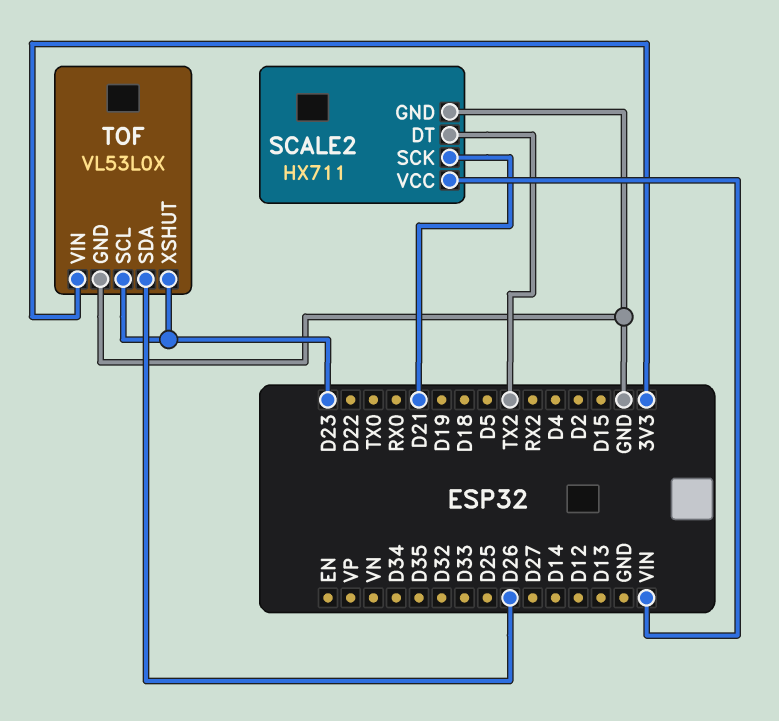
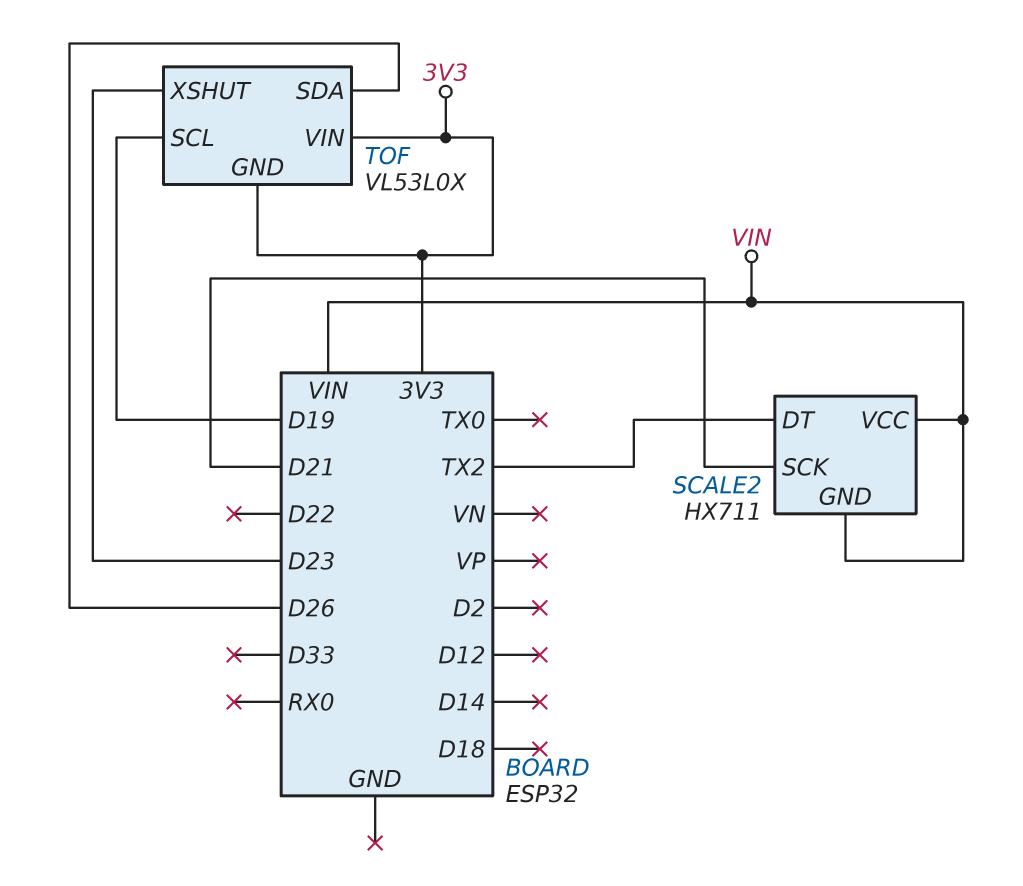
SCALE2 pin GND: GND -> VIN
TOF pin GND: GND -> 3V3
TOF pin SCL: D23 -> D19

